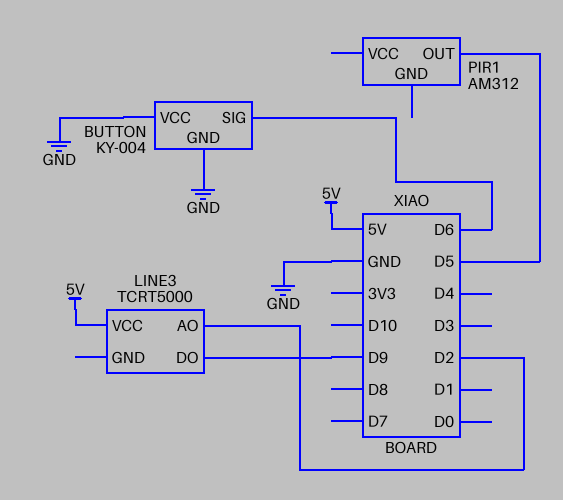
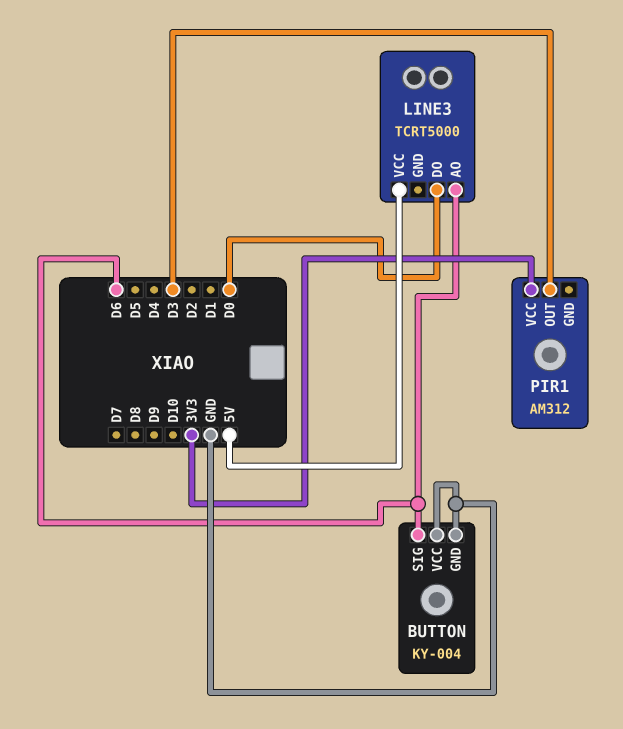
LINE3 pin AO: D2 -> D6
LINE3 pin DO: D9 -> D0
PIR1 pin OUT: D5 -> D3
PIR1 pin VCC: none -> 3V3

